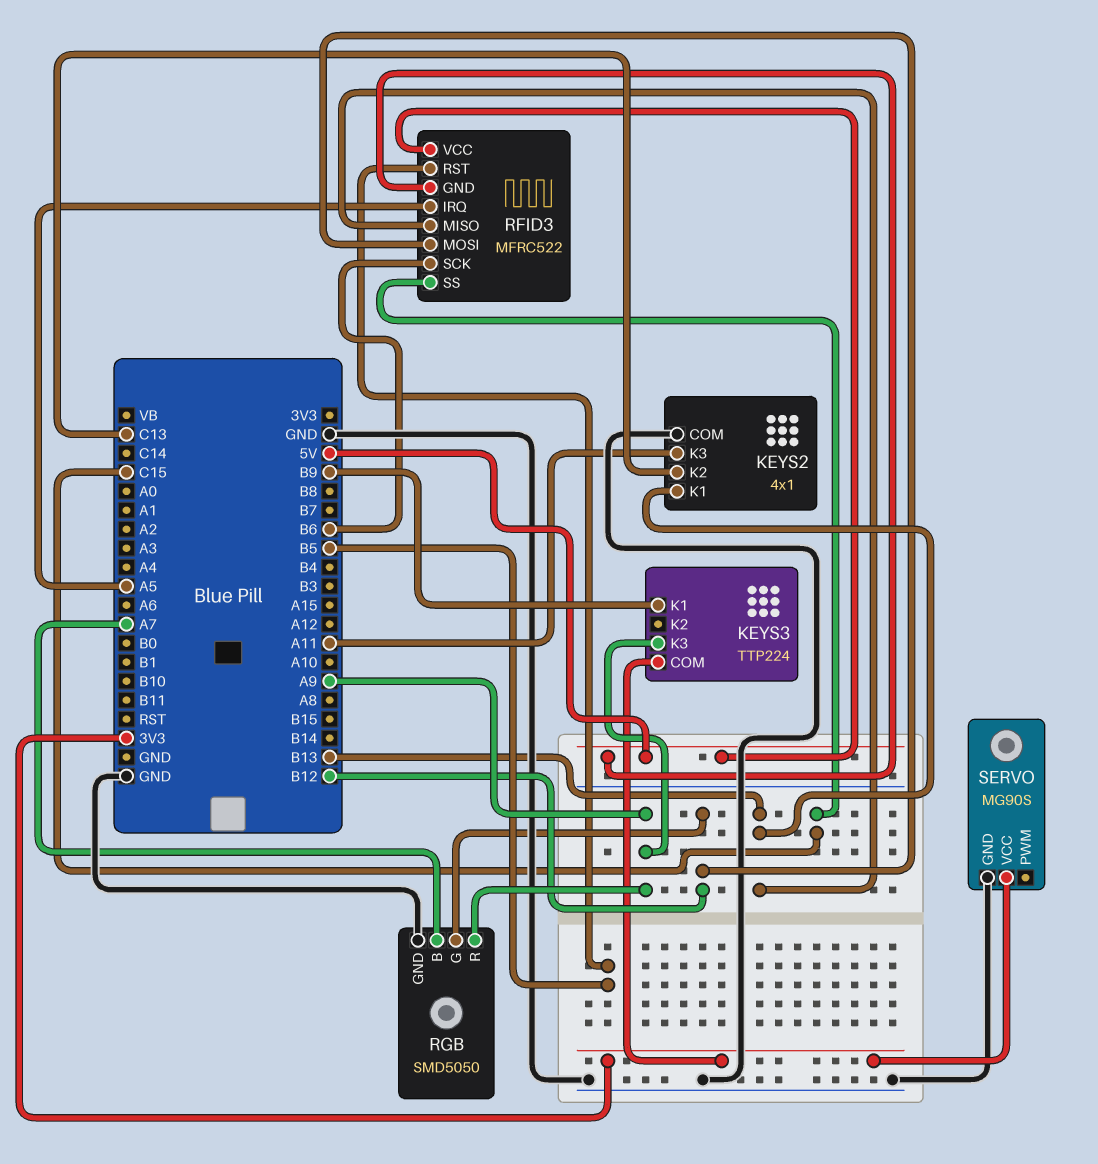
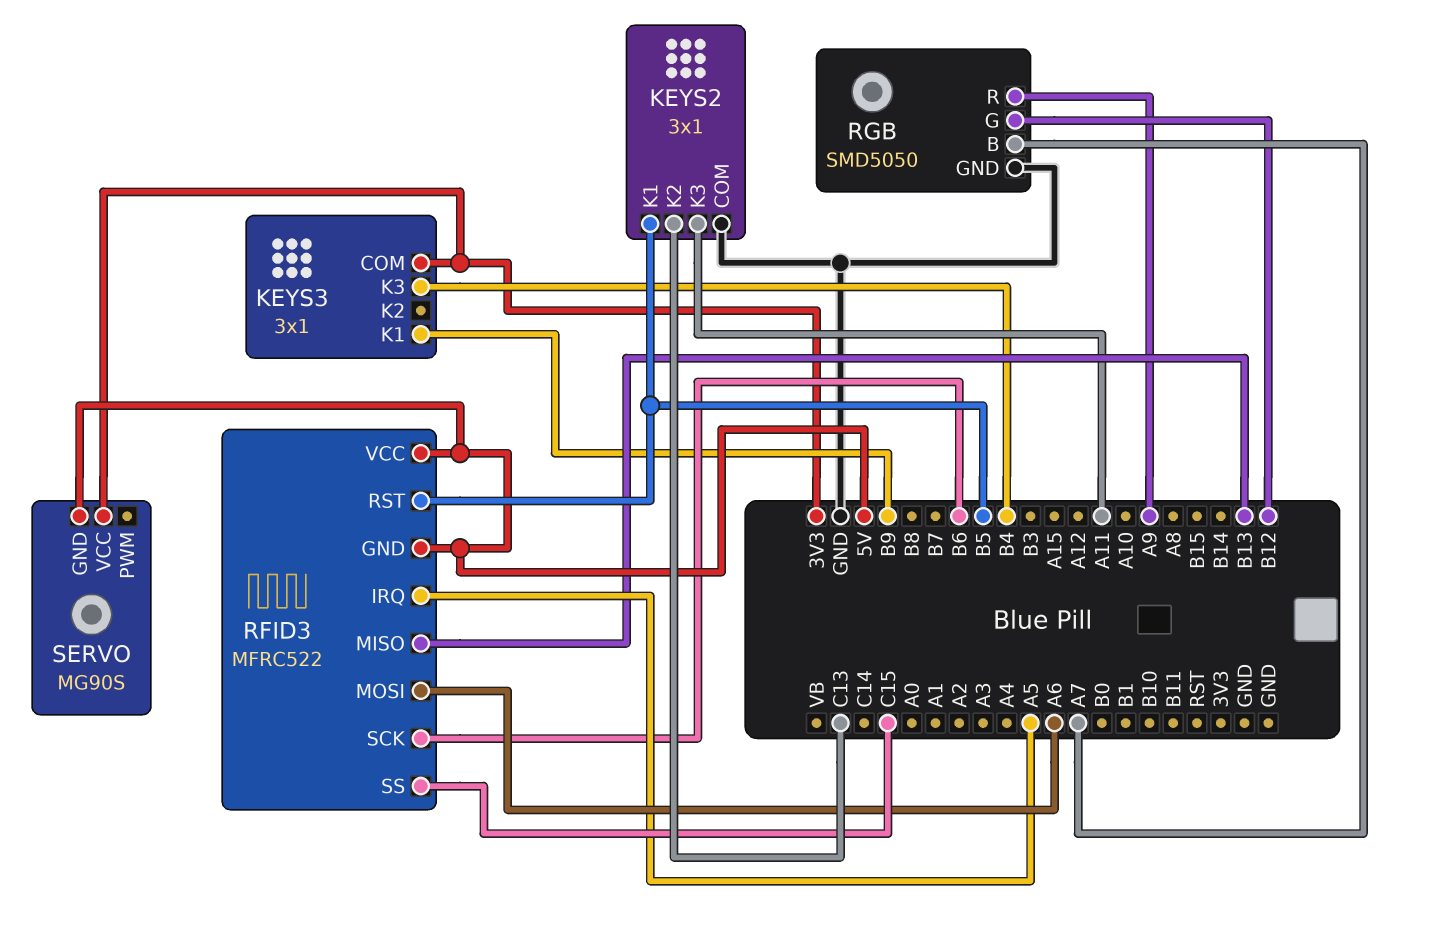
KEYS2: 4x1 -> 3x1
KEYS2 pin K1: B13 -> B5
KEYS3: TTP224 -> 3x1
KEYS3 pin K3: A9 -> B4
RFID3 pin MOSI: B12 -> A6
SERVO pin GND: GND -> 5V

